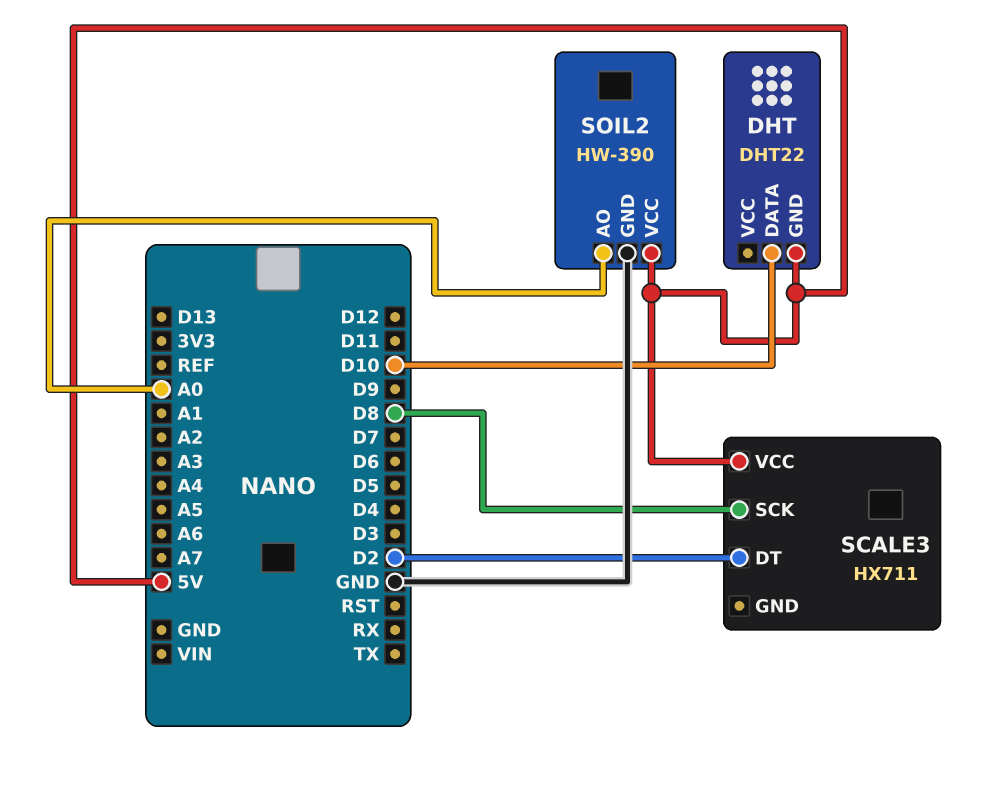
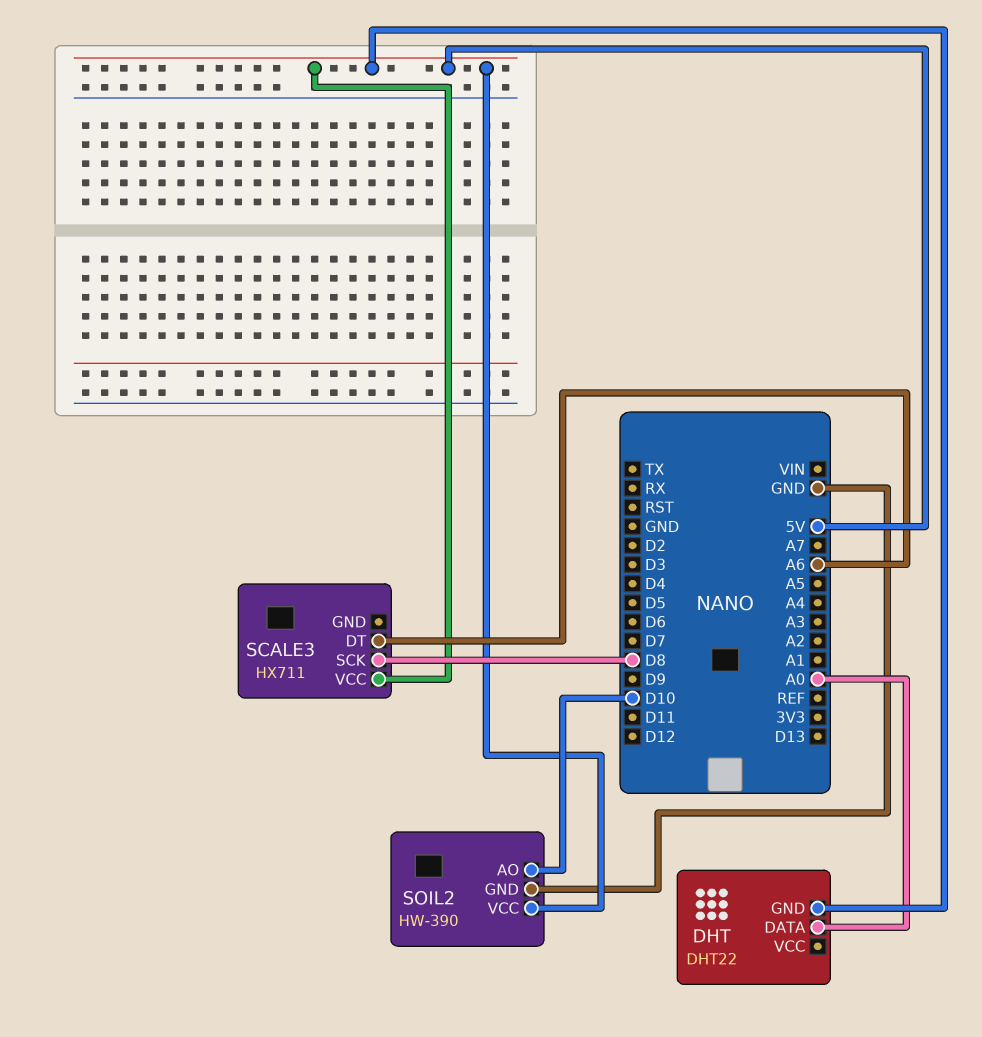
DHT pin DATA: D10 -> A0
SCALE3 pin DT: D2 -> A6
SOIL2 pin AO: A0 -> D10

